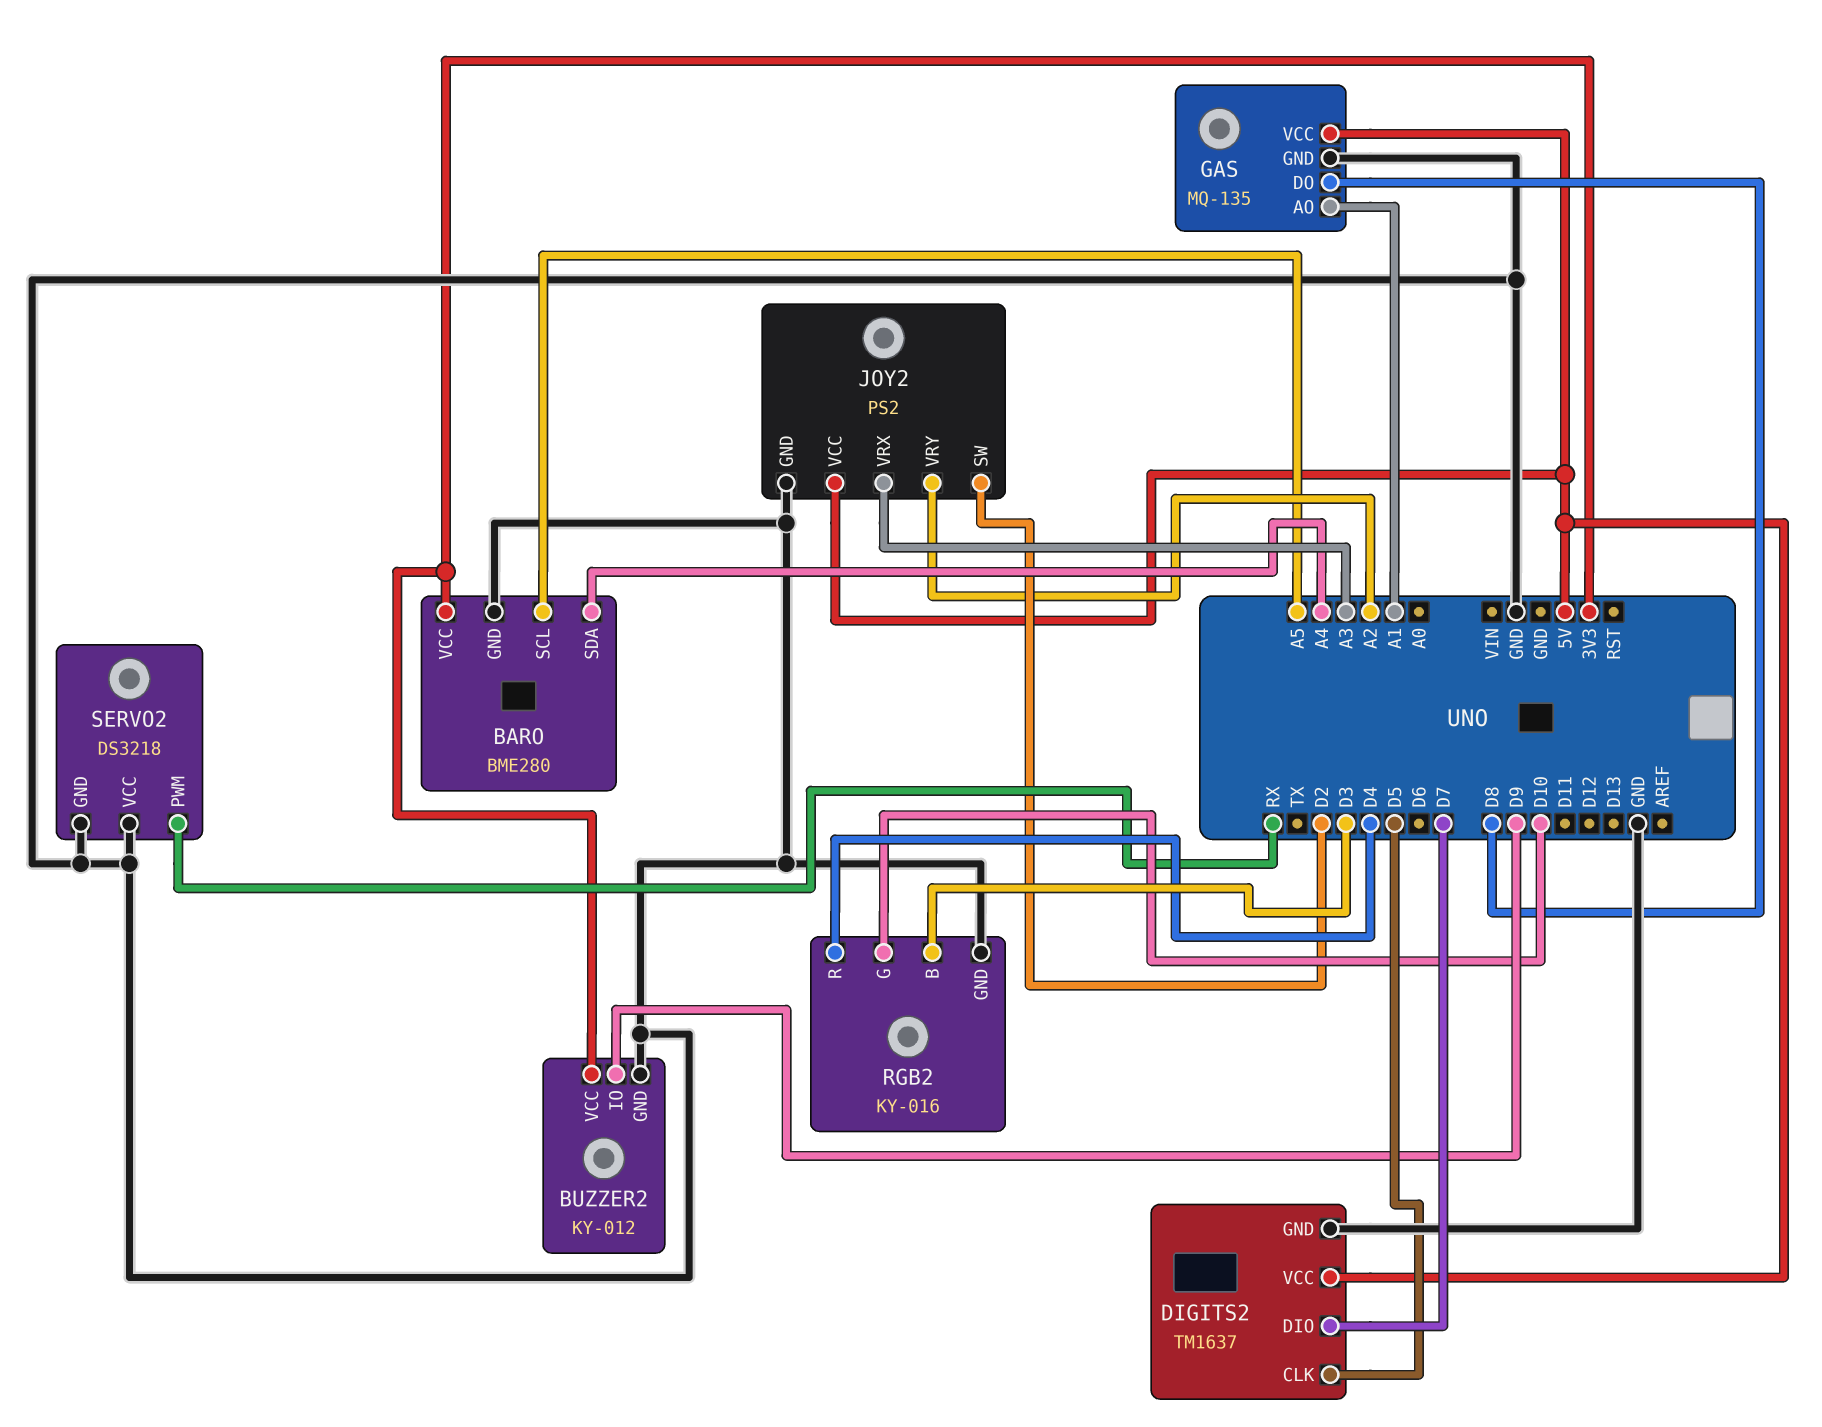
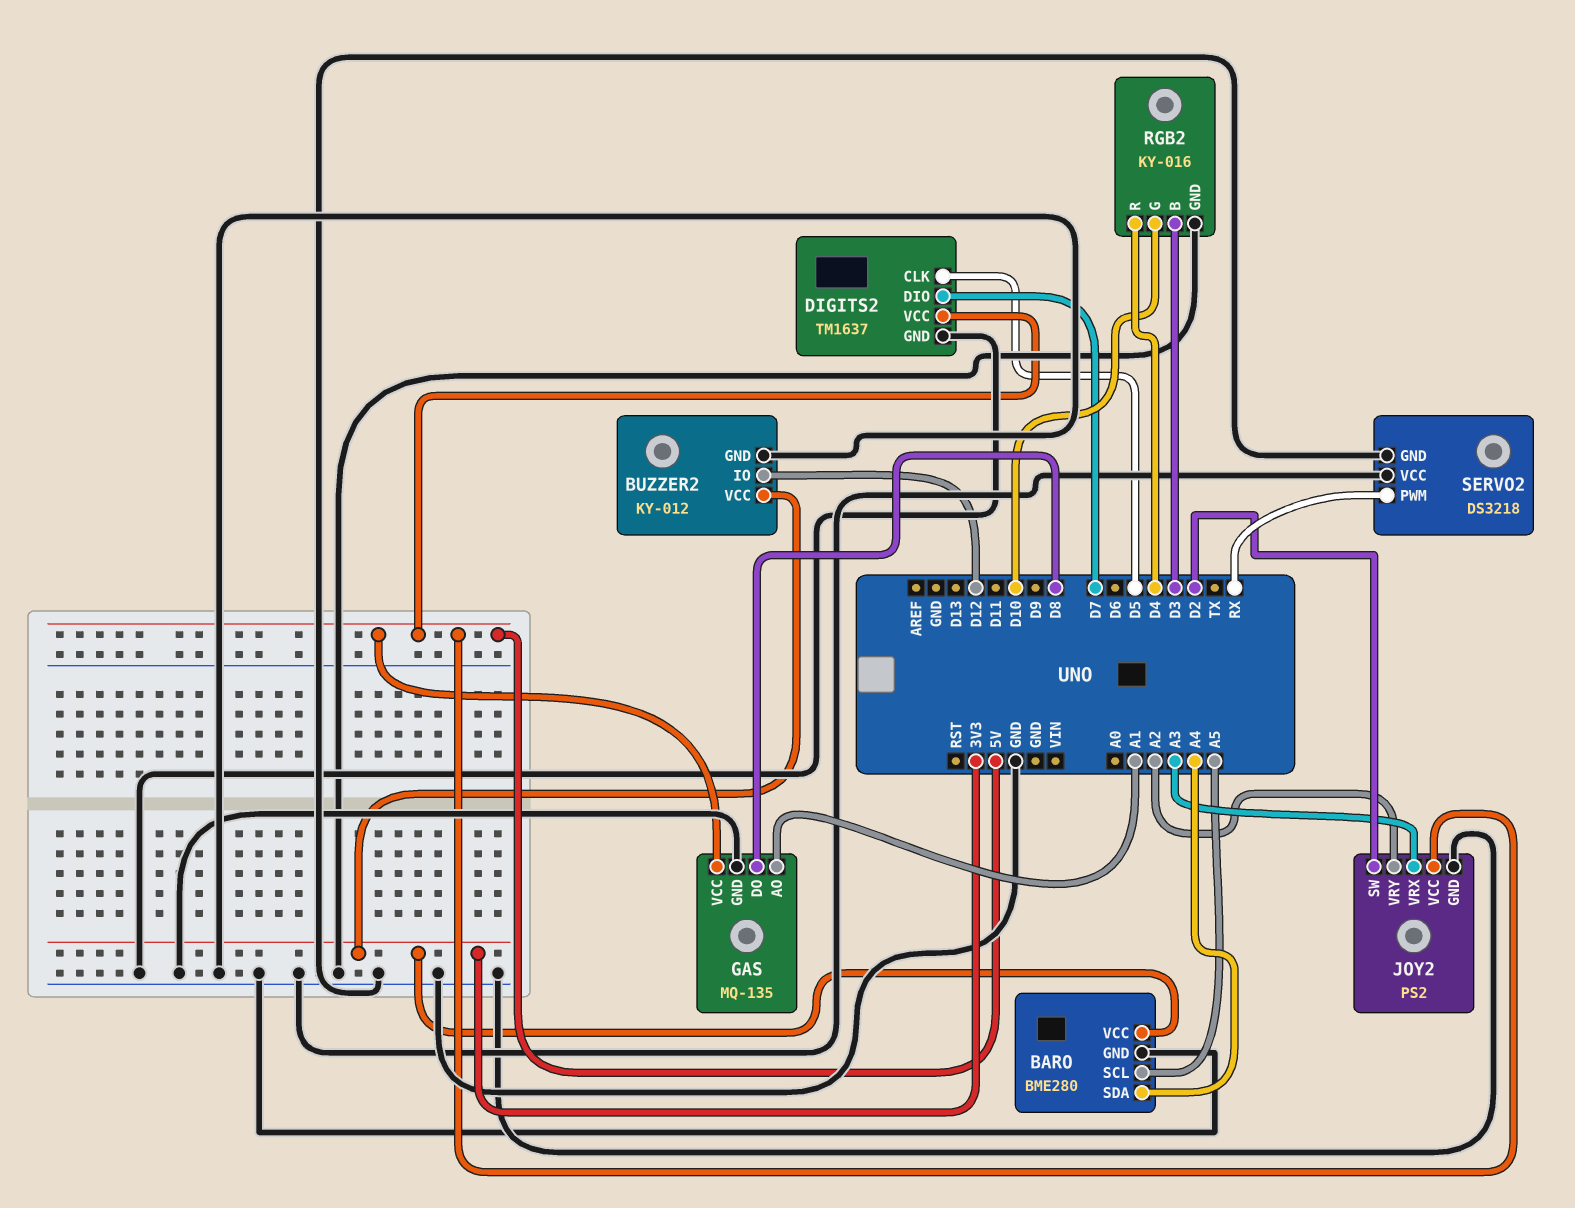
BUZZER2 pin IO: D9 -> D12

